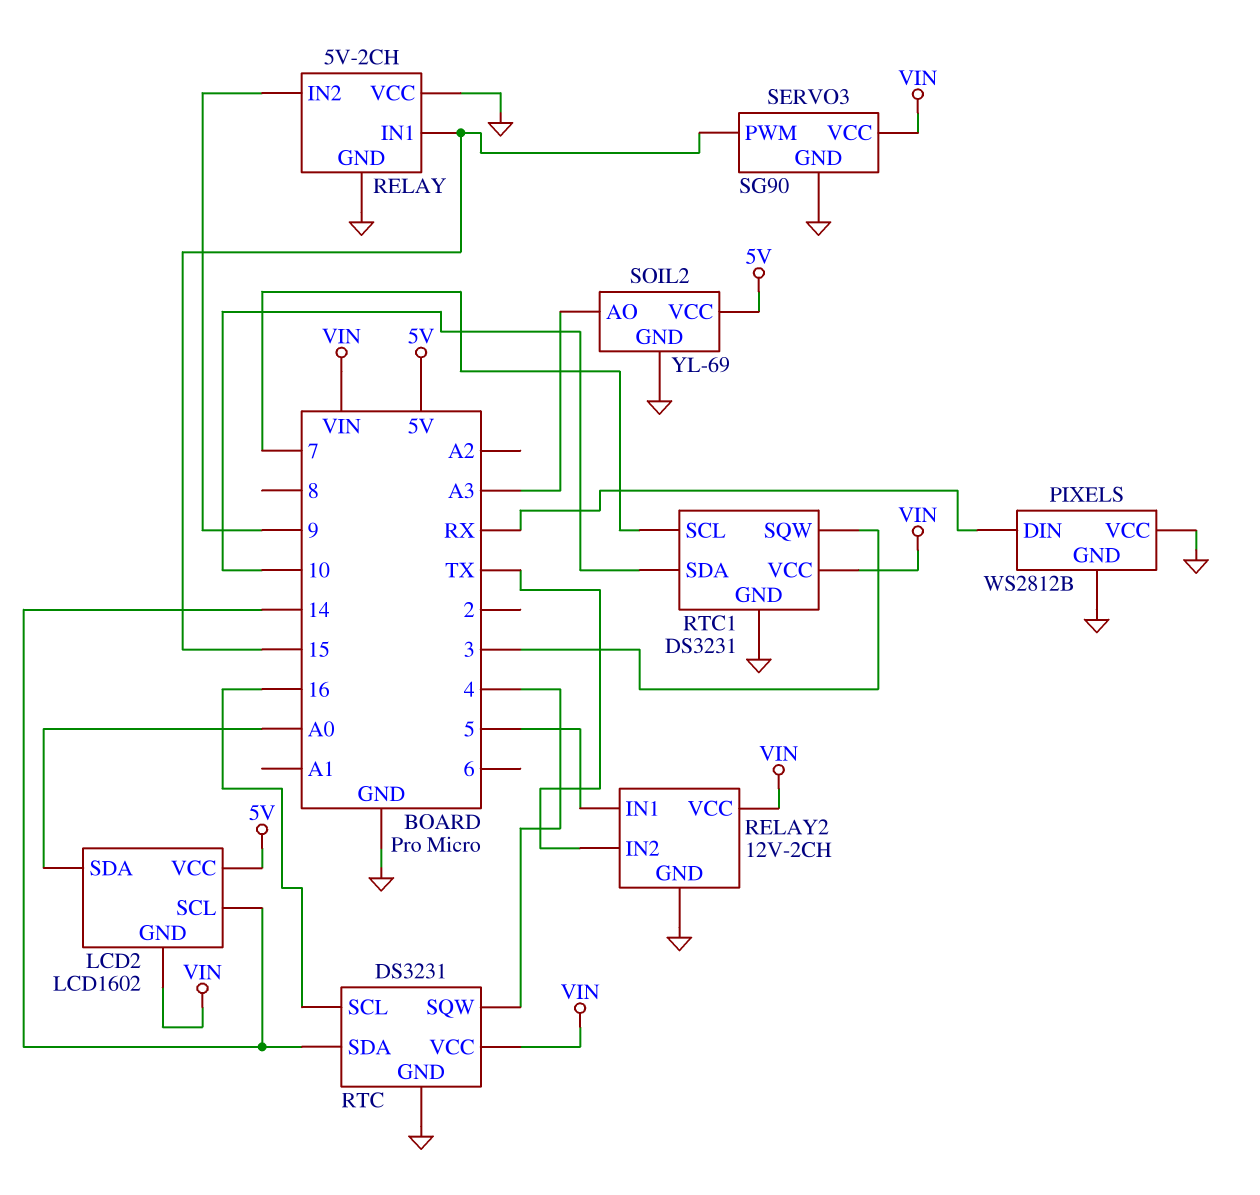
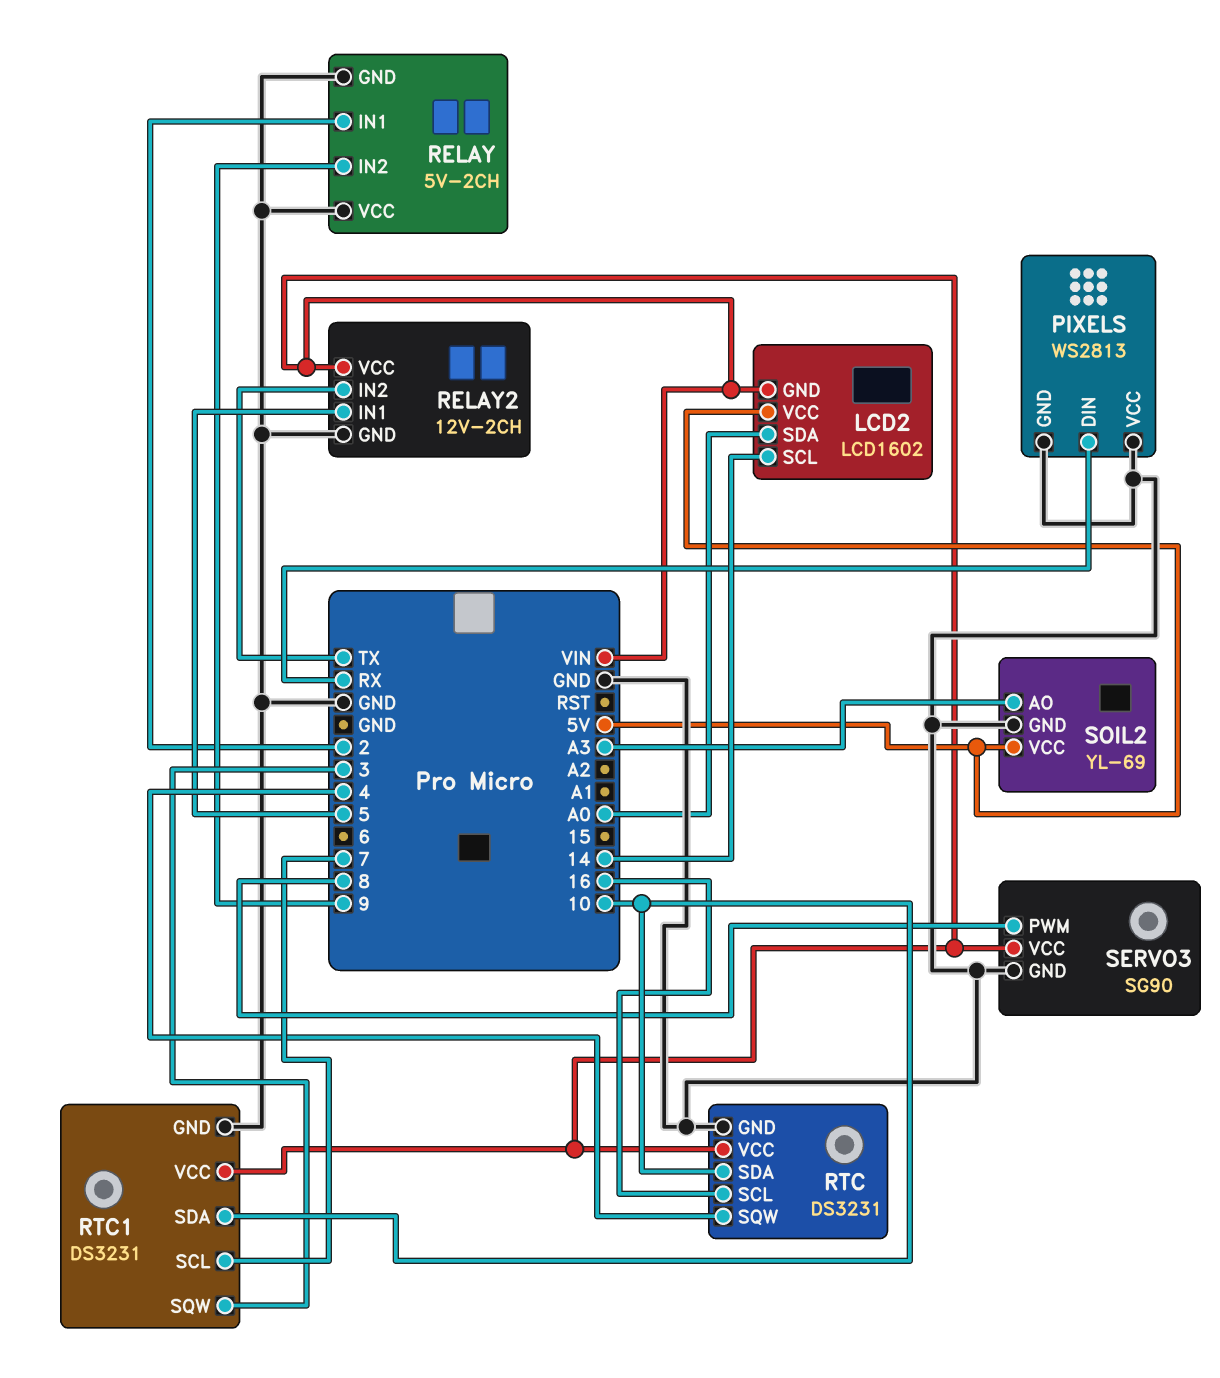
PIXELS: WS2812B -> WS2813
RELAY pin IN1: 15 -> 2
RTC pin SDA: 14 -> 10
SERVO3 pin PWM: 15 -> 8

